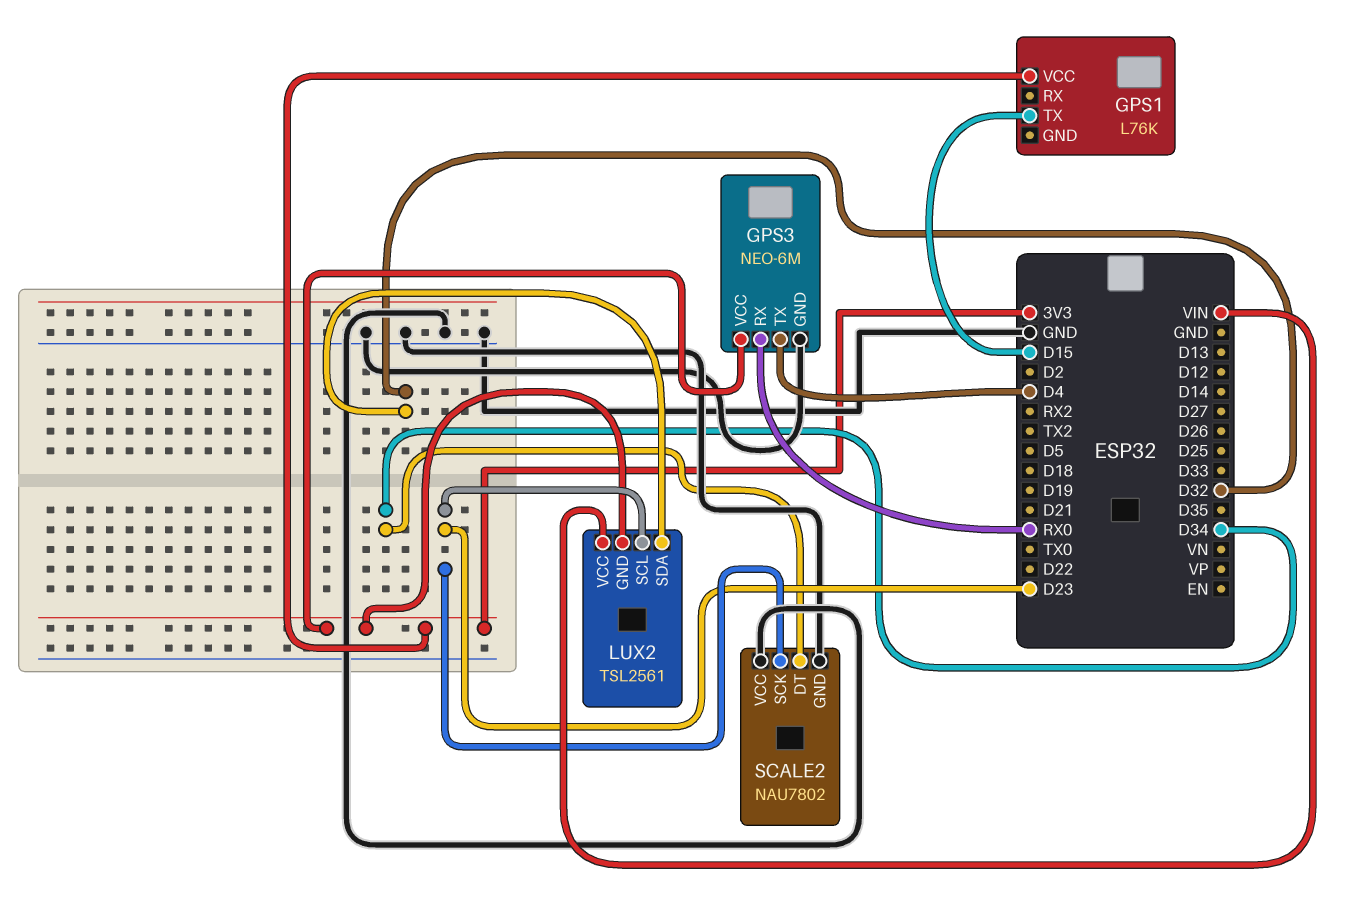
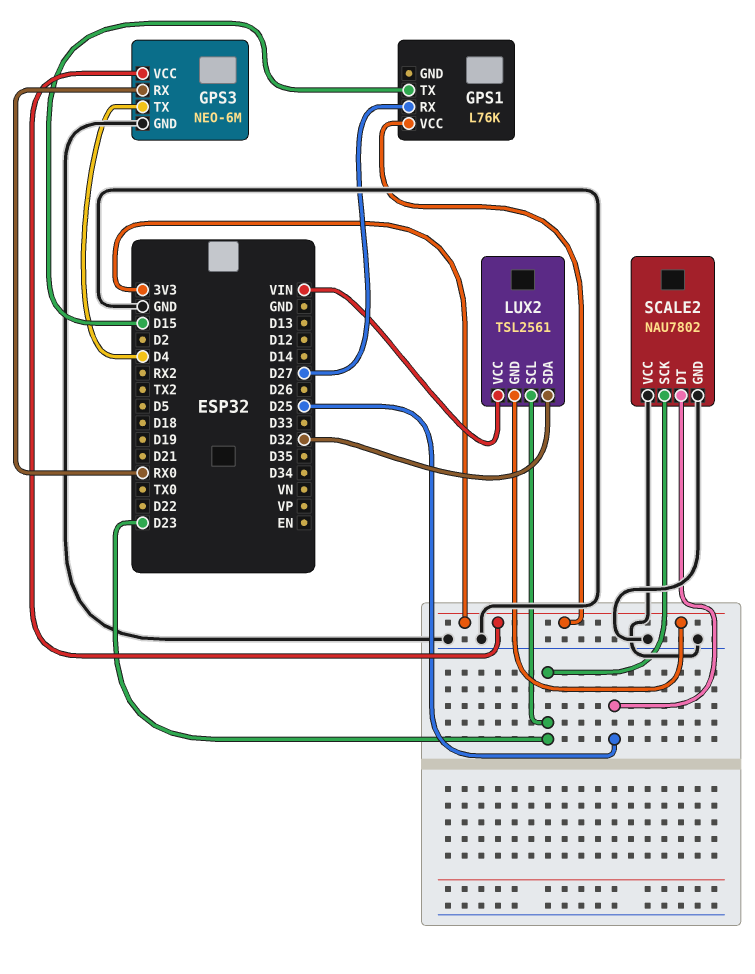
GPS1 pin RX: none -> D27
SCALE2 pin DT: D34 -> D25

